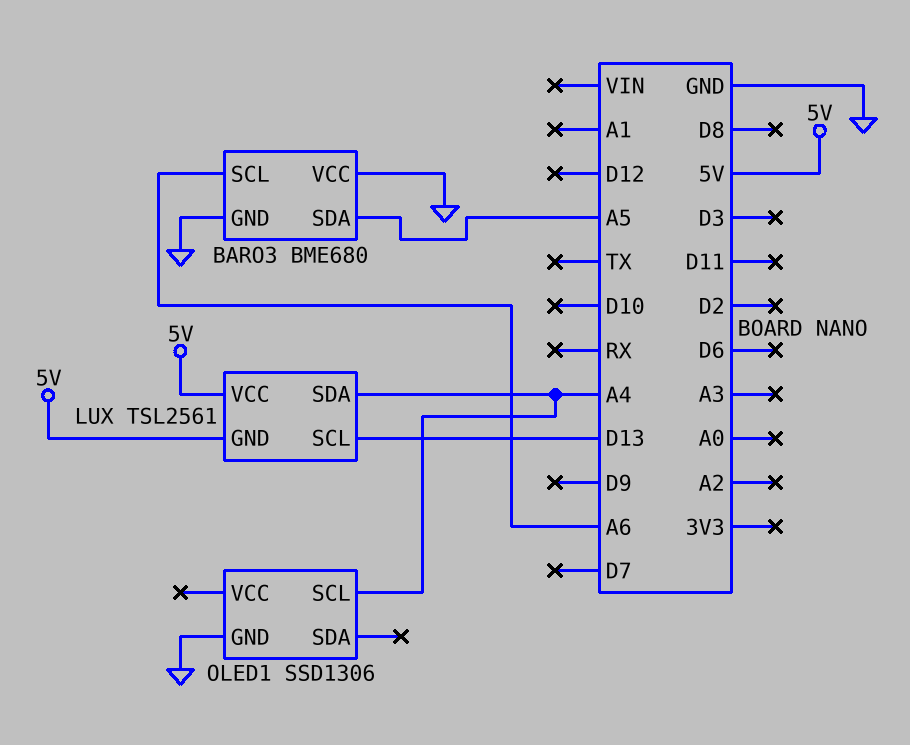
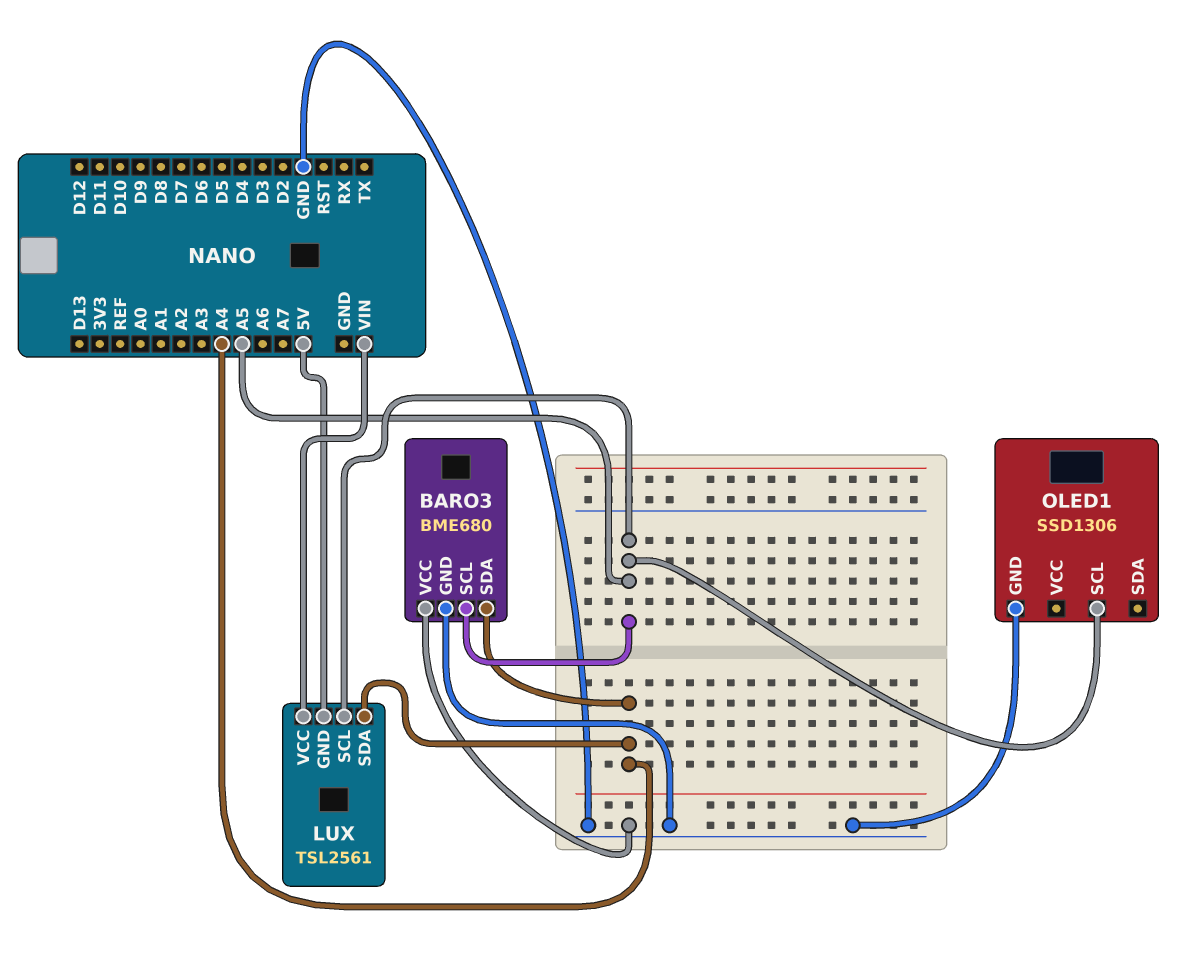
BARO3 pin SCL: A6 -> A5
BARO3 pin SDA: A5 -> A4
LUX pin SCL: D13 -> A5
LUX pin VCC: 5V -> VIN
OLED1 pin SCL: A4 -> A5

